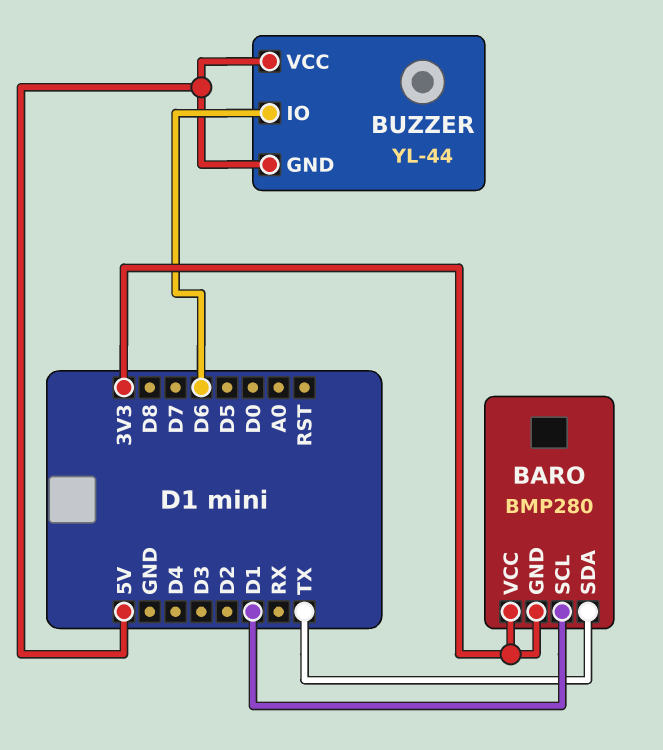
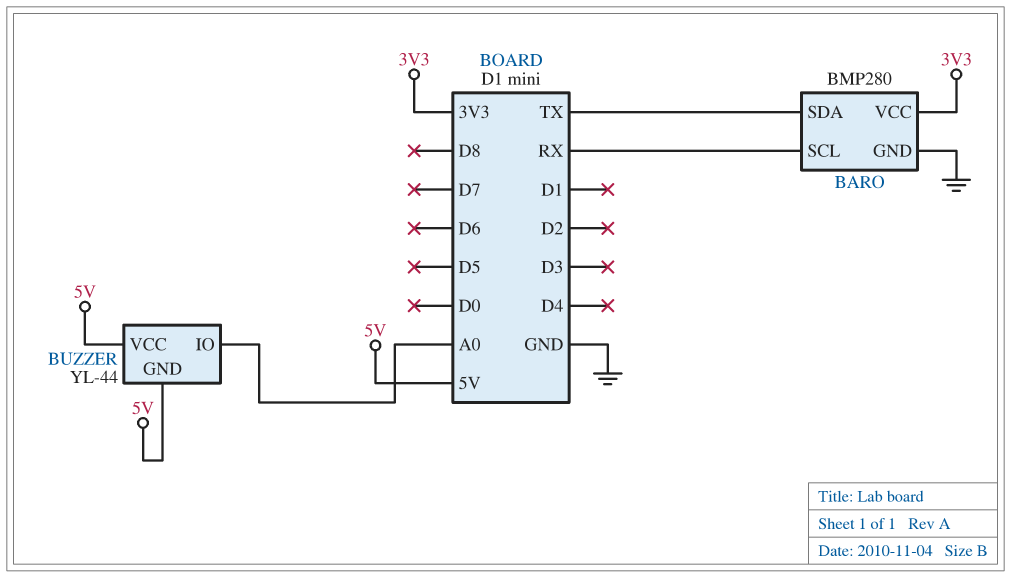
BARO pin GND: 3V3 -> GND
BARO pin SCL: D1 -> RX
BUZZER pin IO: D6 -> A0

